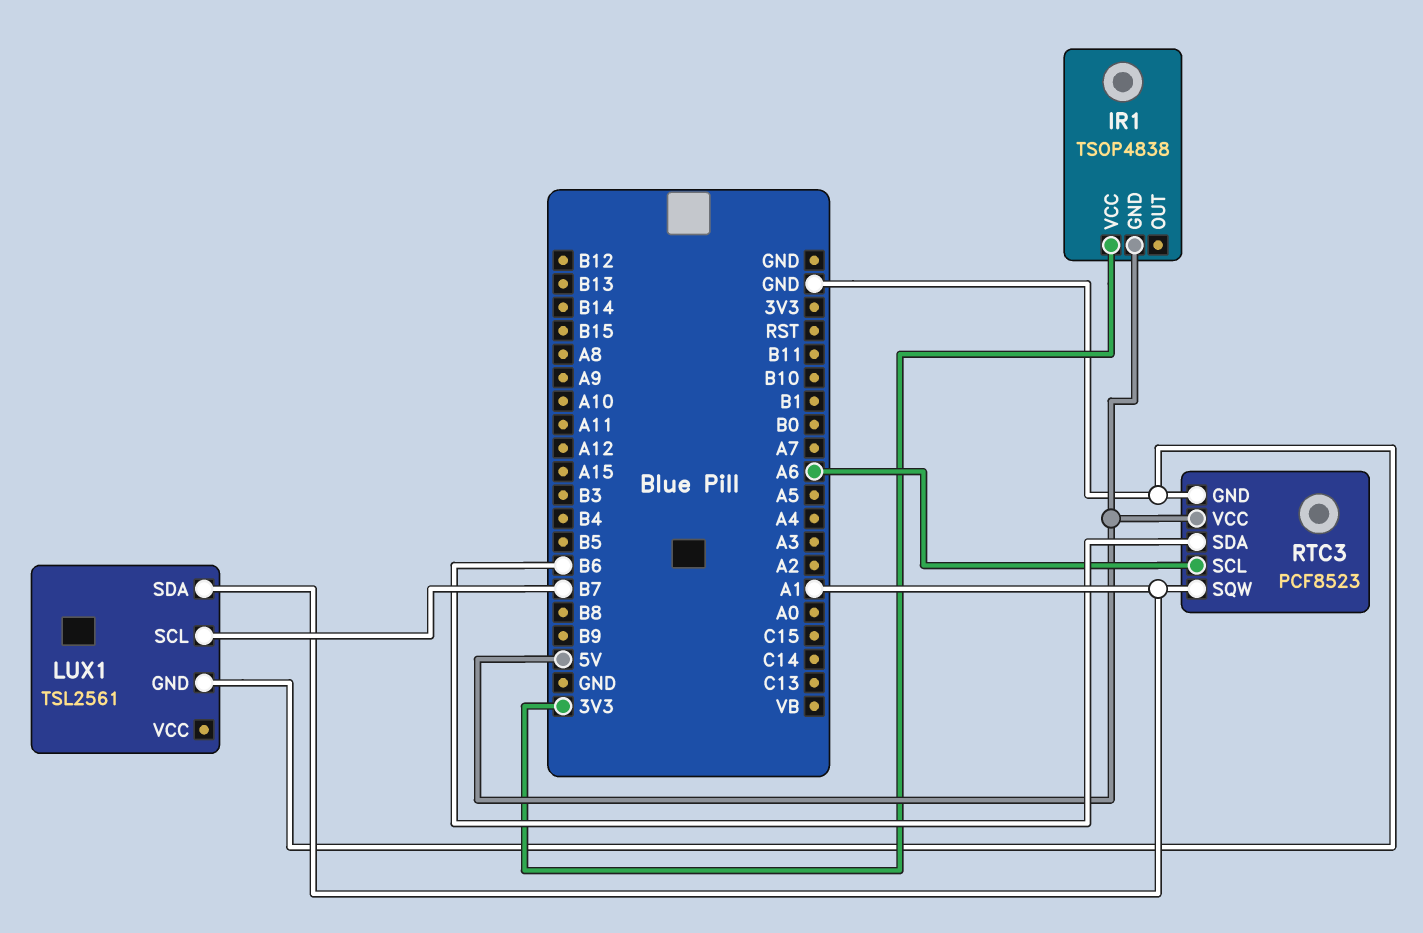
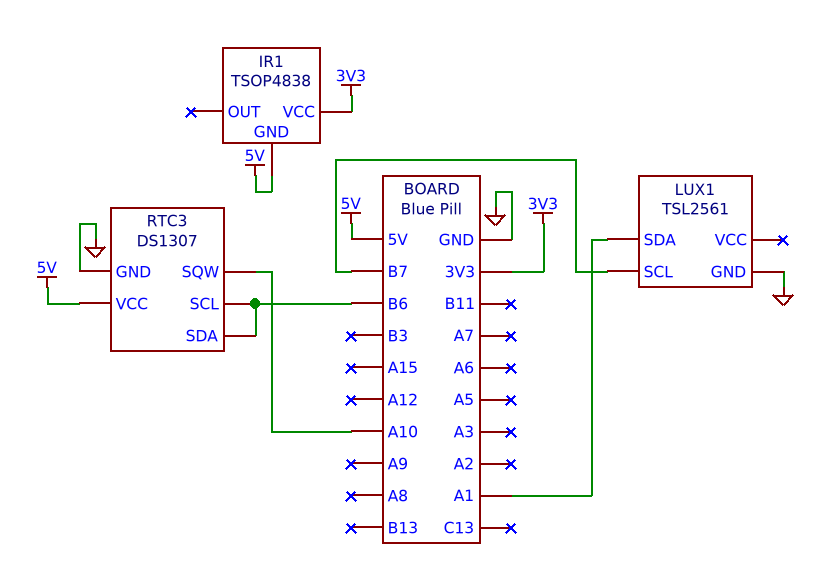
RTC3: PCF8523 -> DS1307
RTC3 pin SCL: A6 -> B6
RTC3 pin SQW: A1 -> A10

